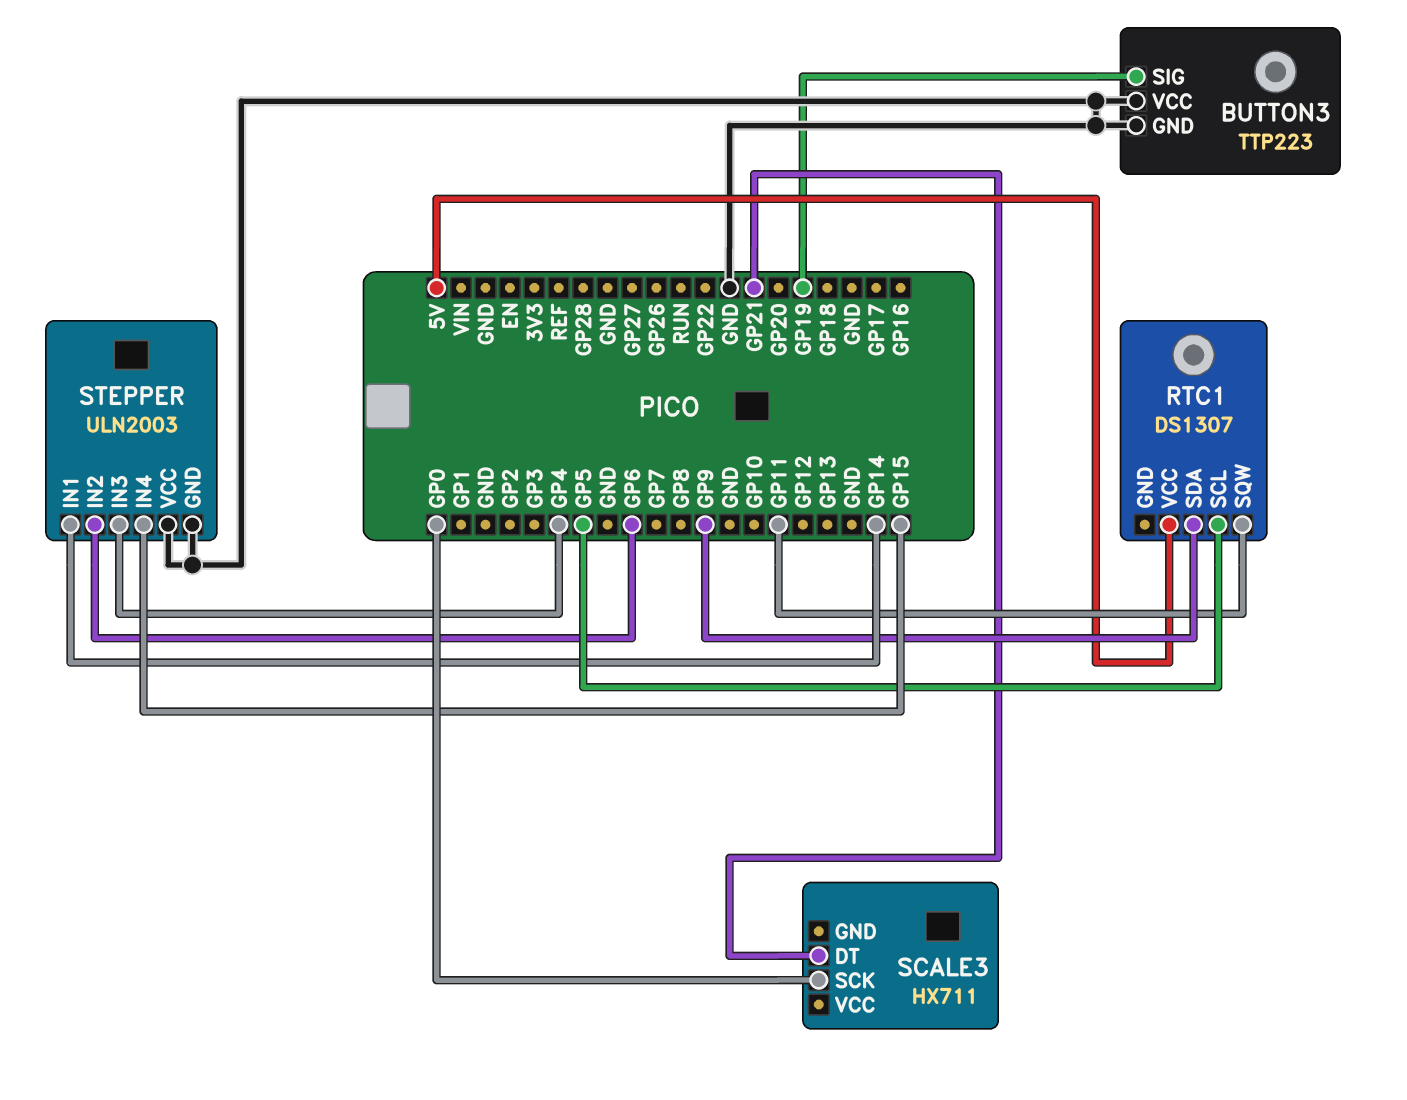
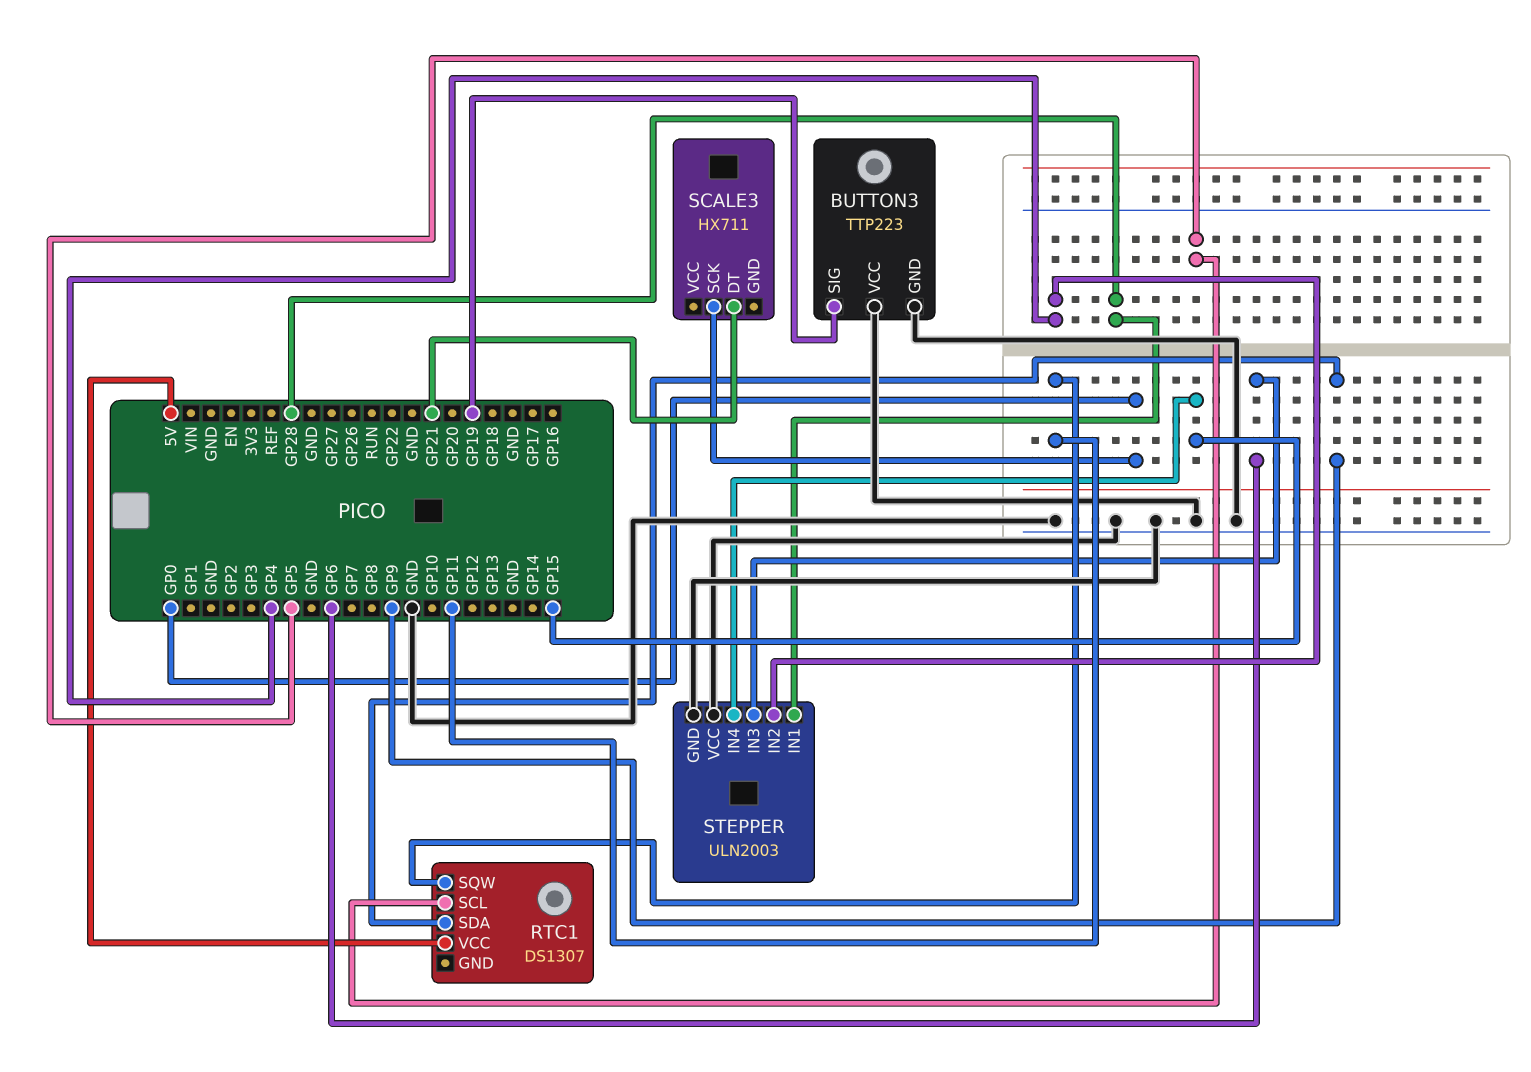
STEPPER pin IN1: GP14 -> GP28
STEPPER pin IN2: GP6 -> GP4
STEPPER pin IN3: GP4 -> GP6

